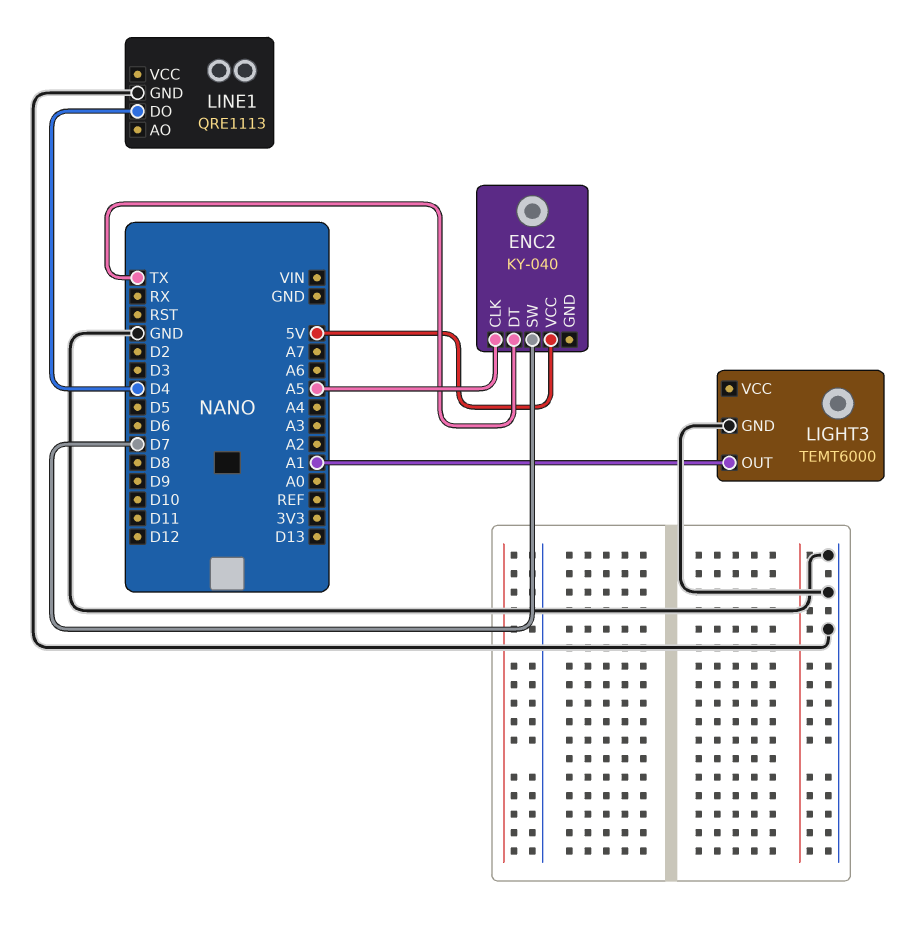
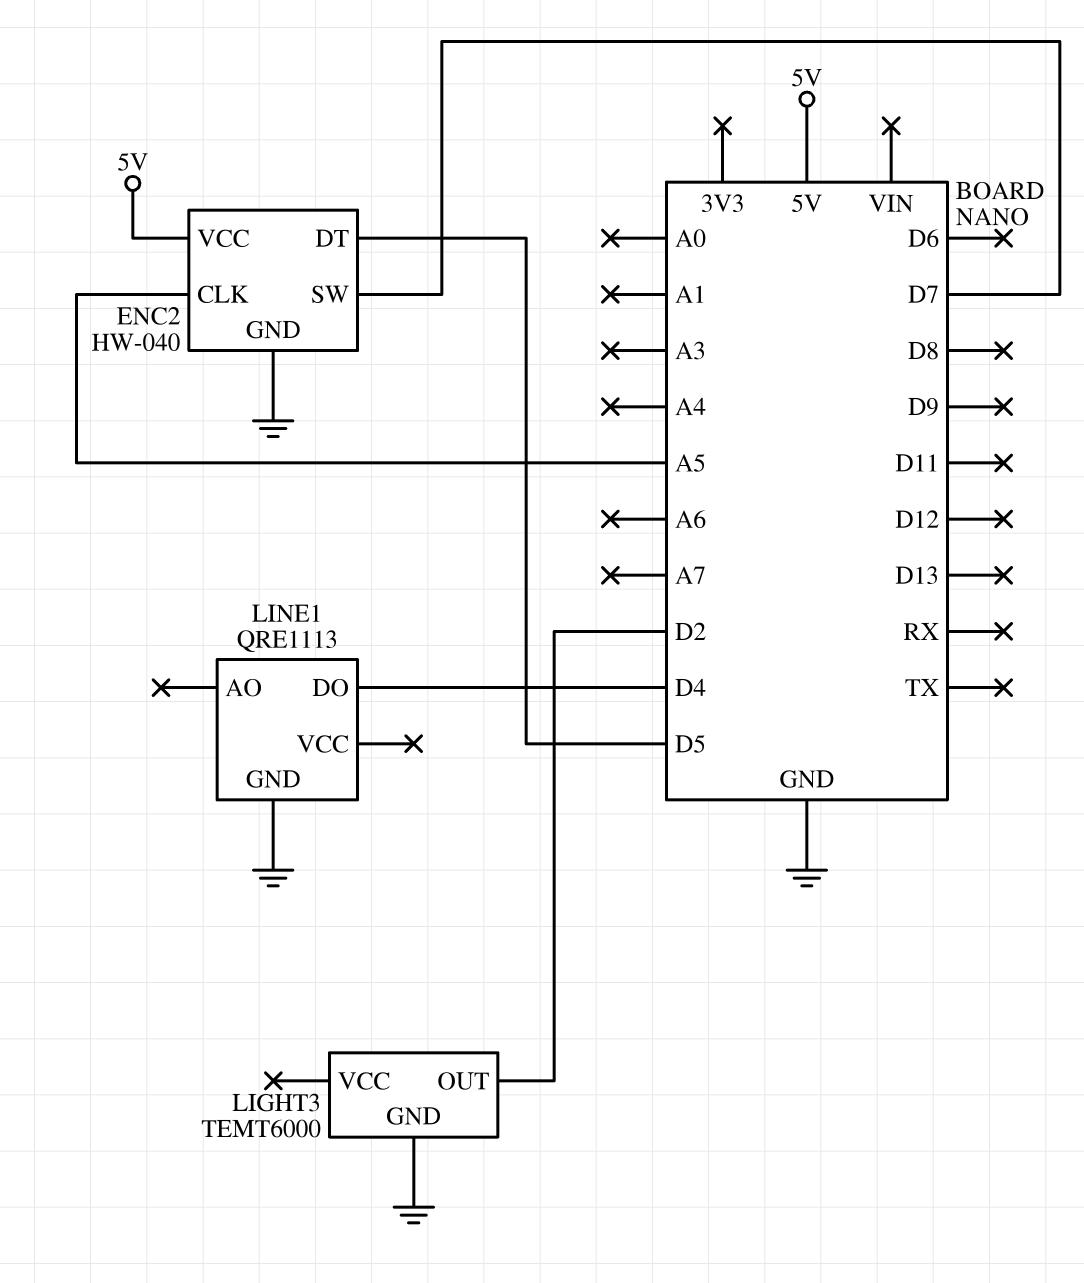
ENC2: KY-040 -> HW-040
ENC2 pin DT: TX -> D5
ENC2 pin GND: none -> GND
LIGHT3 pin OUT: A1 -> D2

